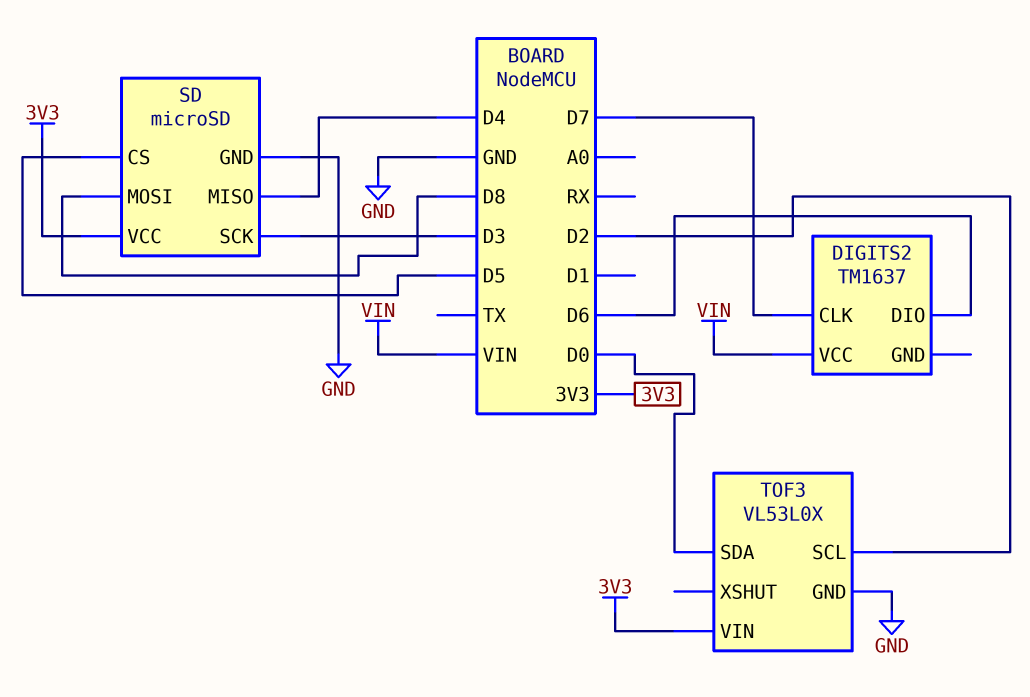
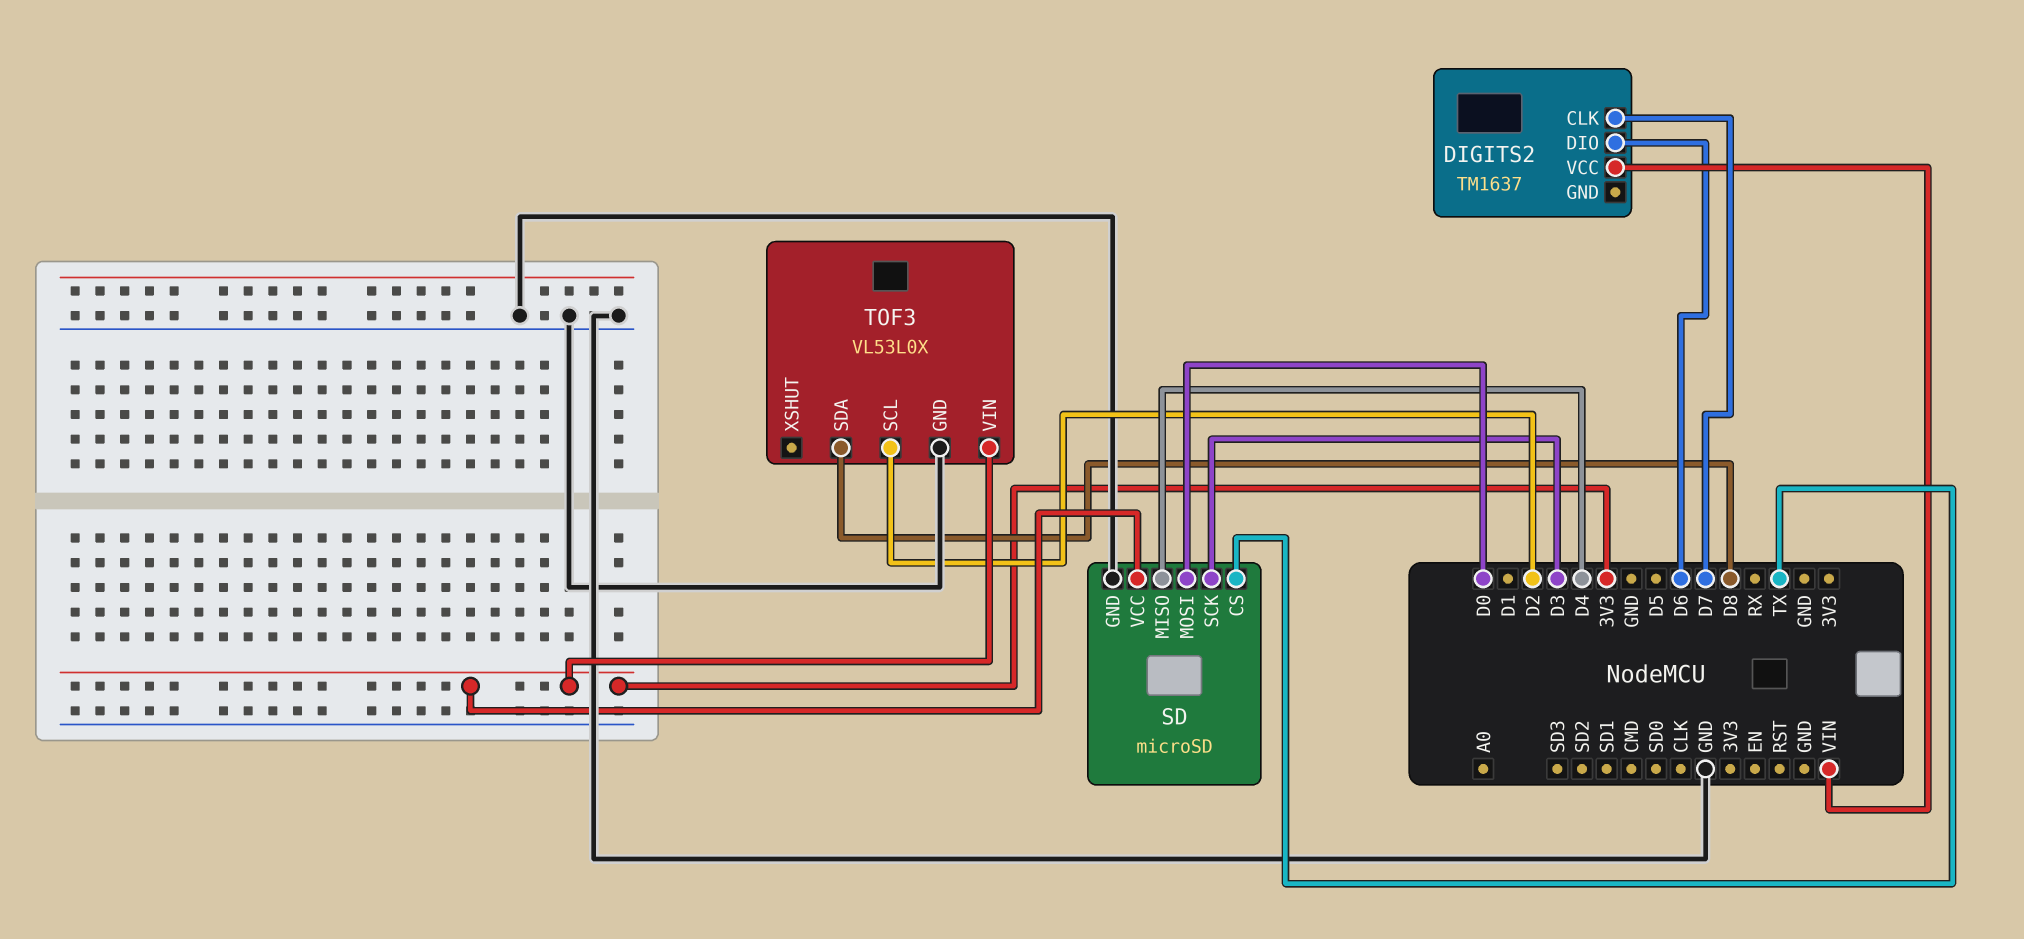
SD pin CS: D5 -> TX
SD pin MOSI: D8 -> D0
TOF3 pin SDA: D0 -> D8

